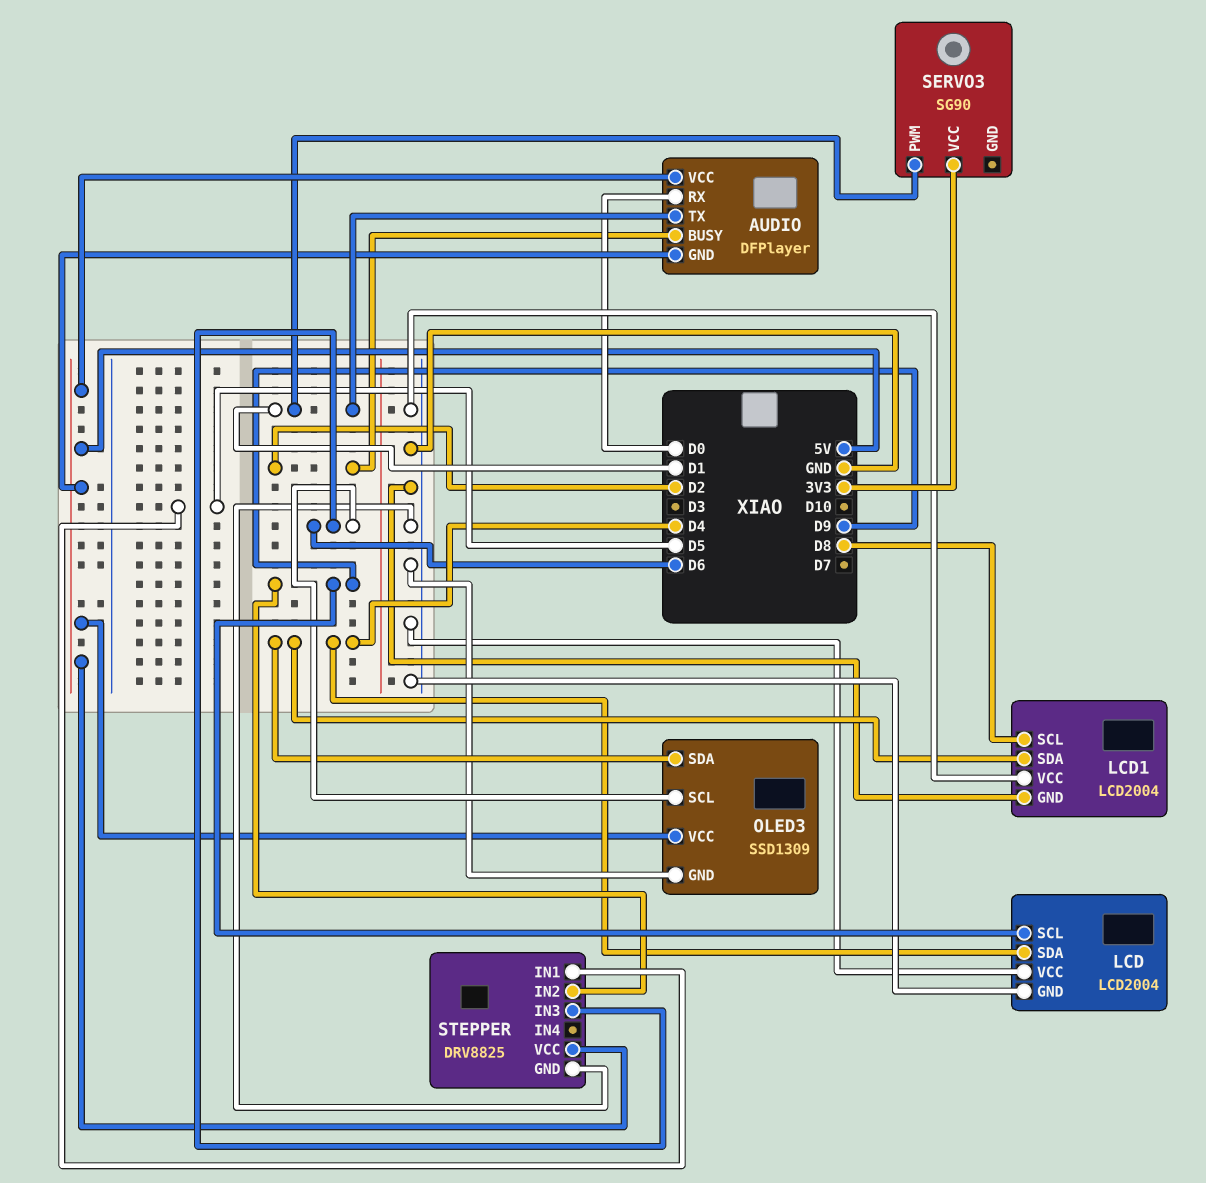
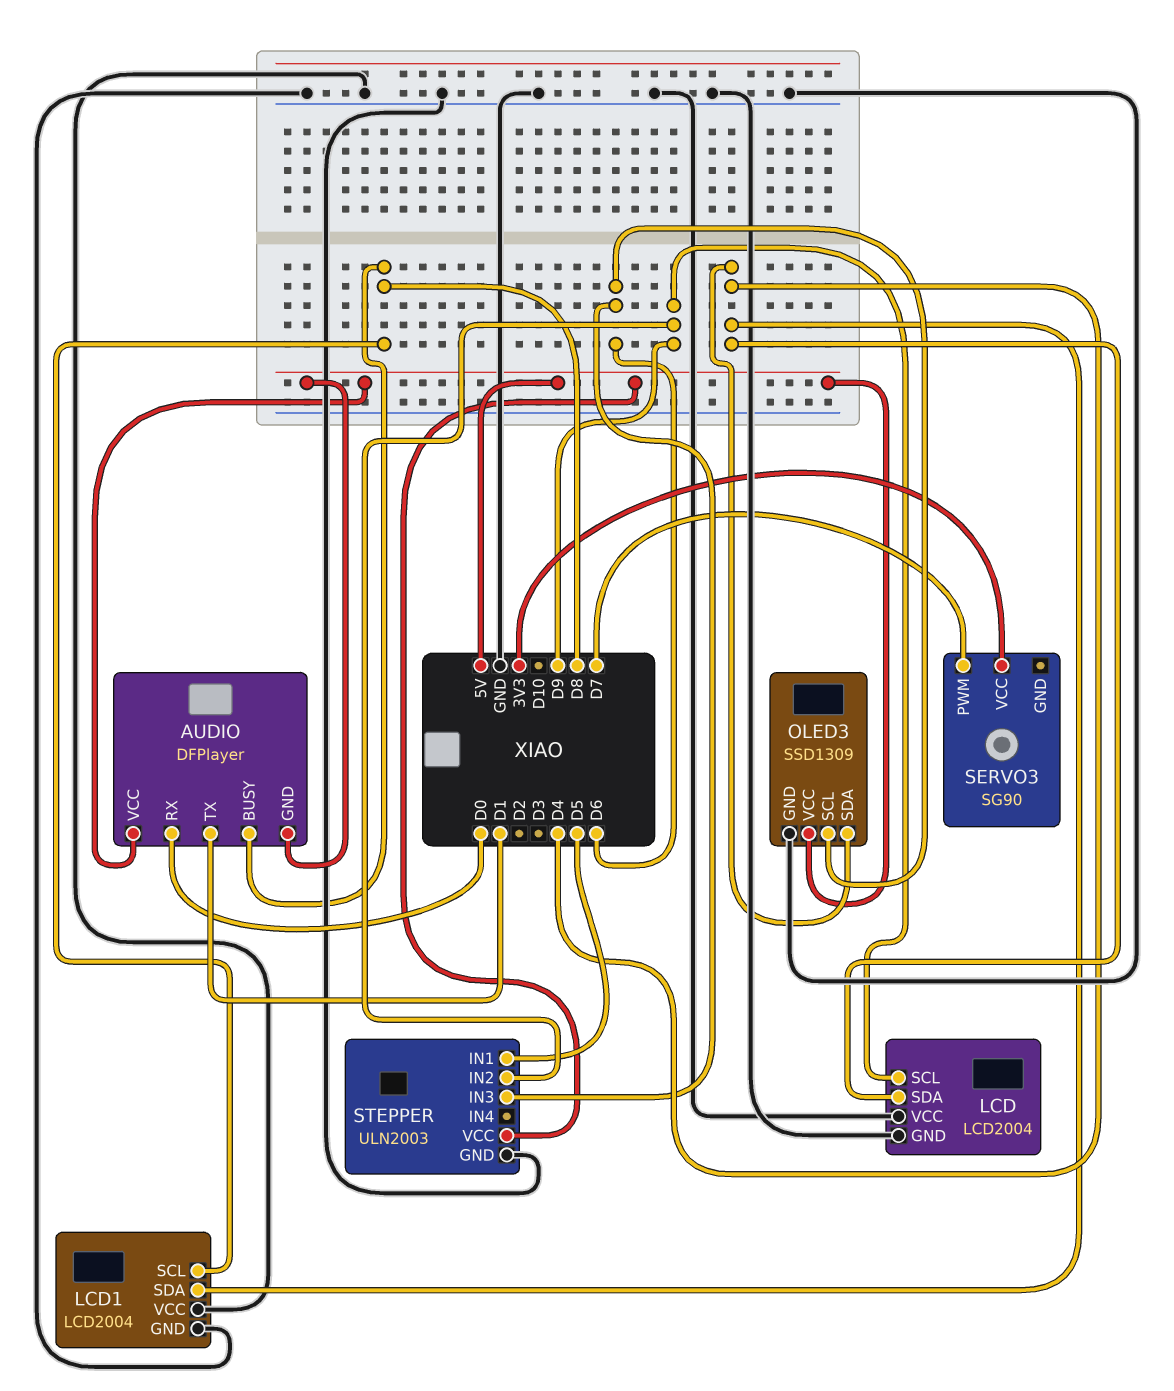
AUDIO pin BUSY: D2 -> D8
SERVO3 pin PWM: D1 -> D7
STEPPER: DRV8825 -> ULN2003

